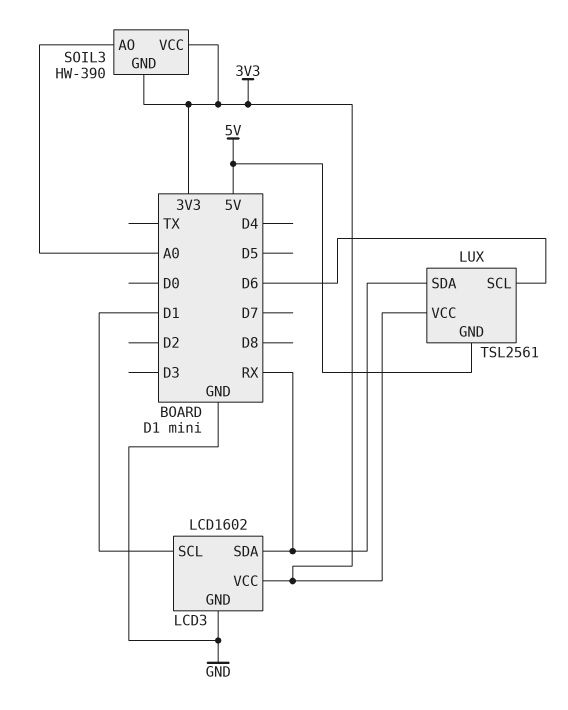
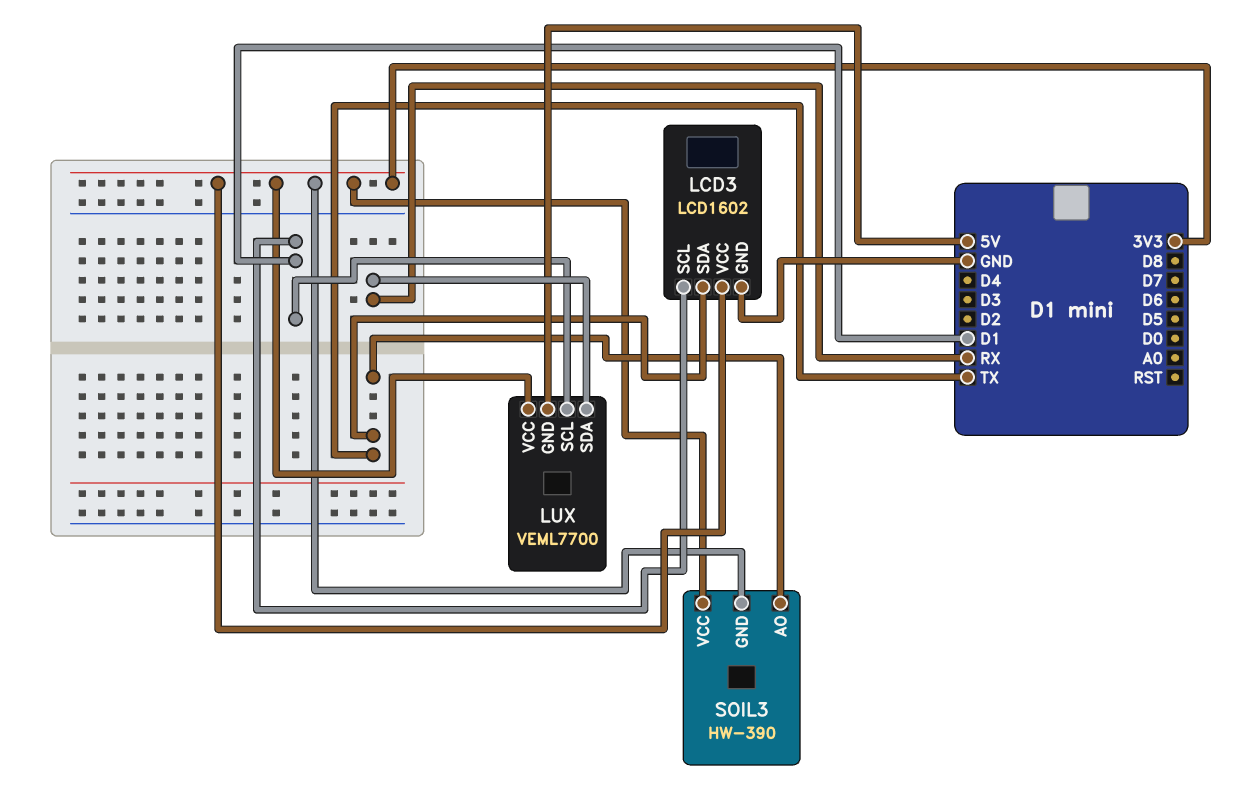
LCD3 pin SDA: RX -> TX
LUX: TSL2561 -> VEML7700
LUX pin SCL: D6 -> D1
SOIL3 pin AO: A0 -> TX

